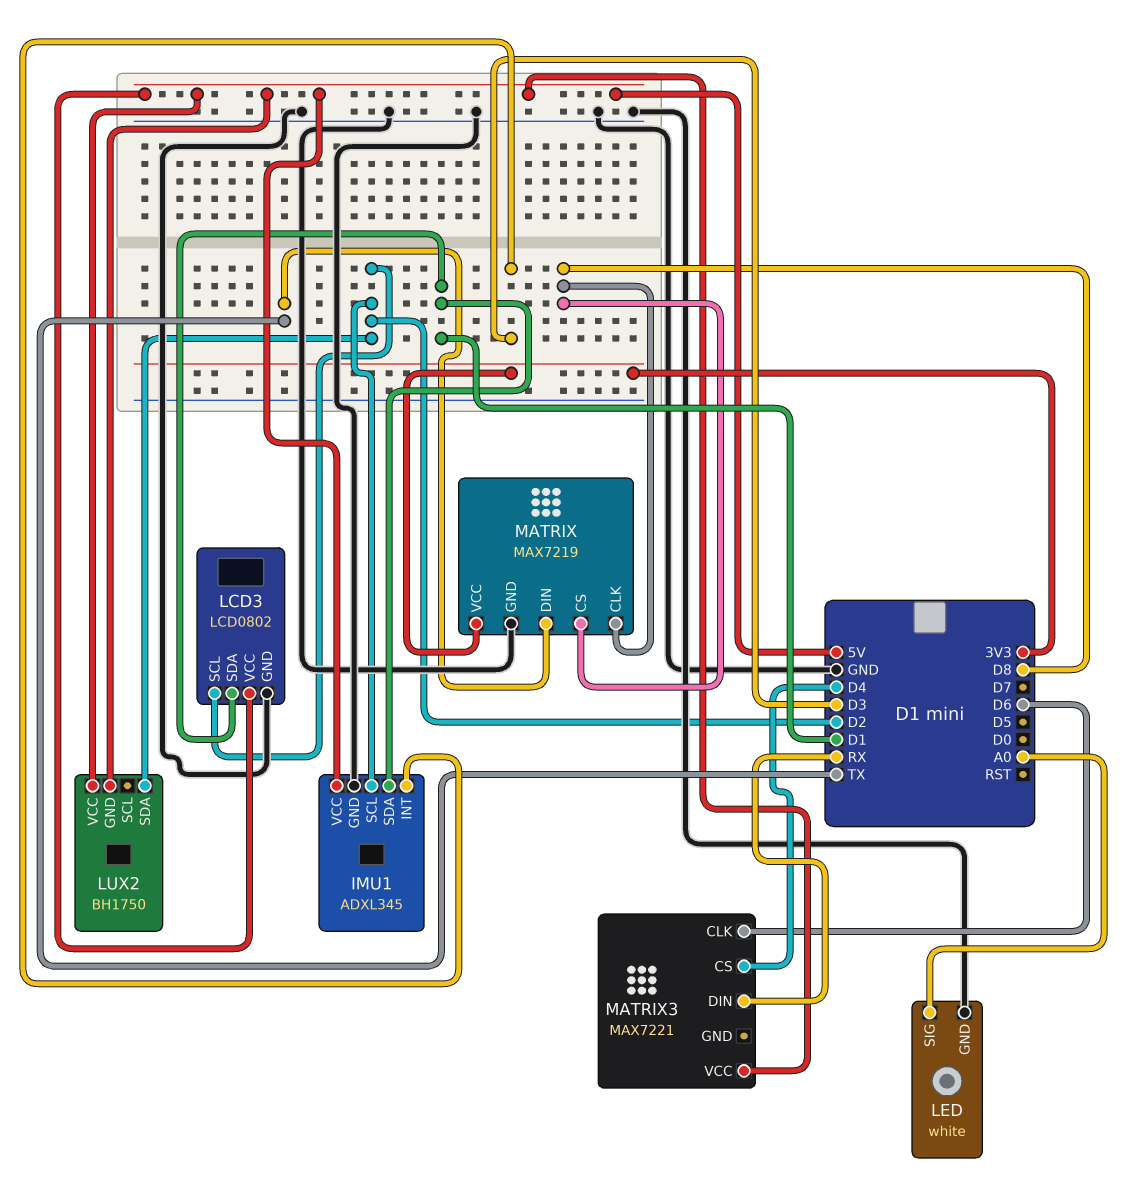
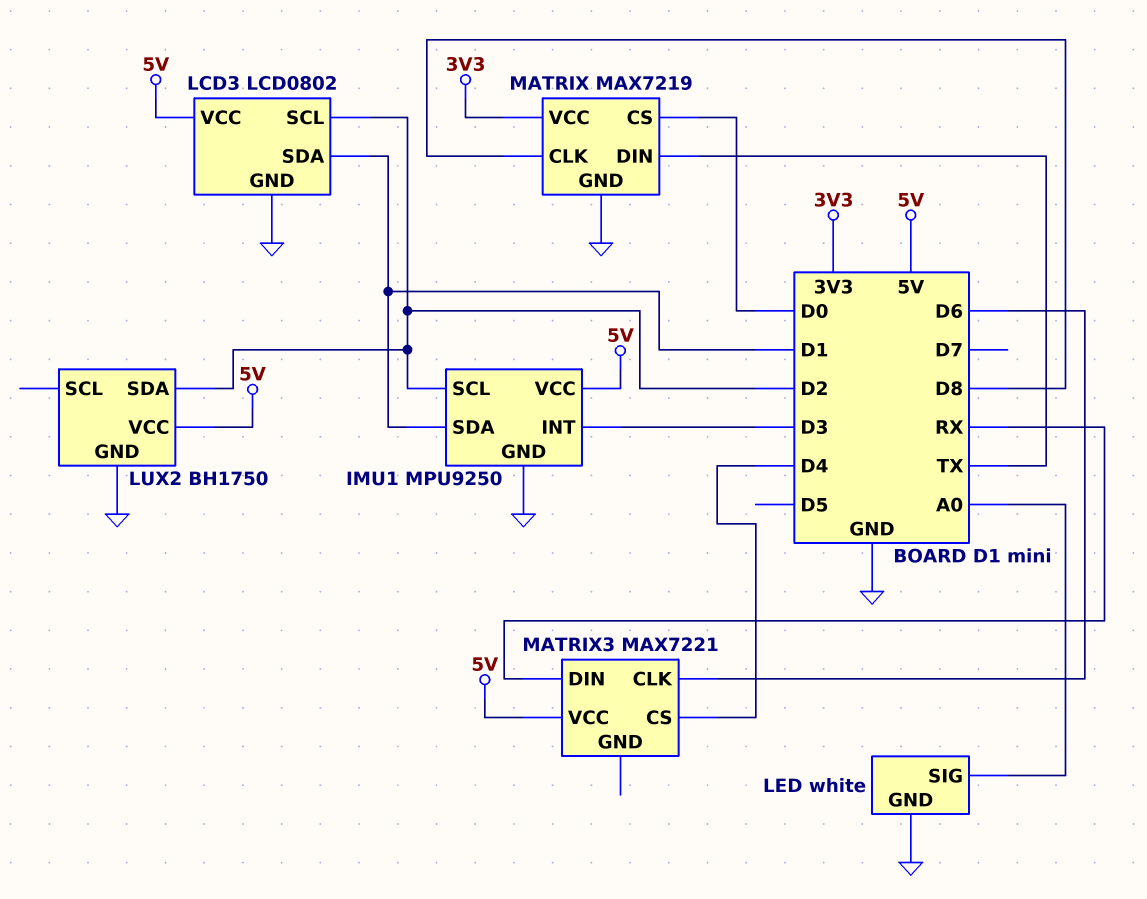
IMU1: ADXL345 -> MPU9250
LUX2 pin GND: 5V -> GND
MATRIX pin CS: D8 -> D0

